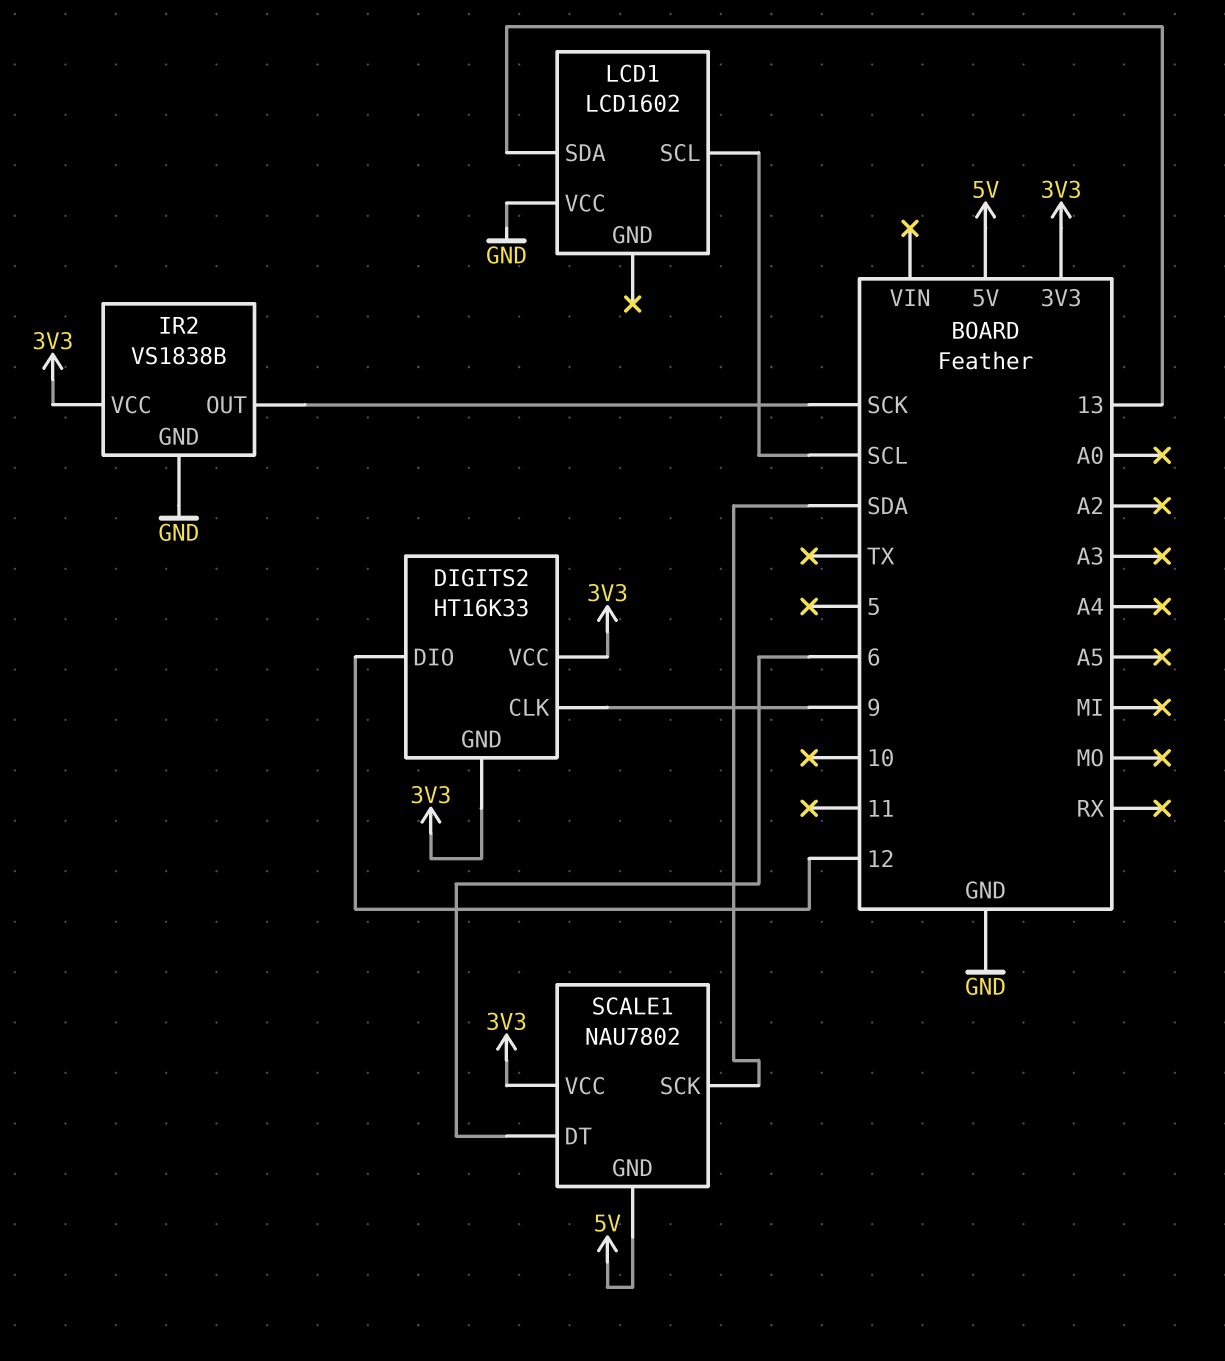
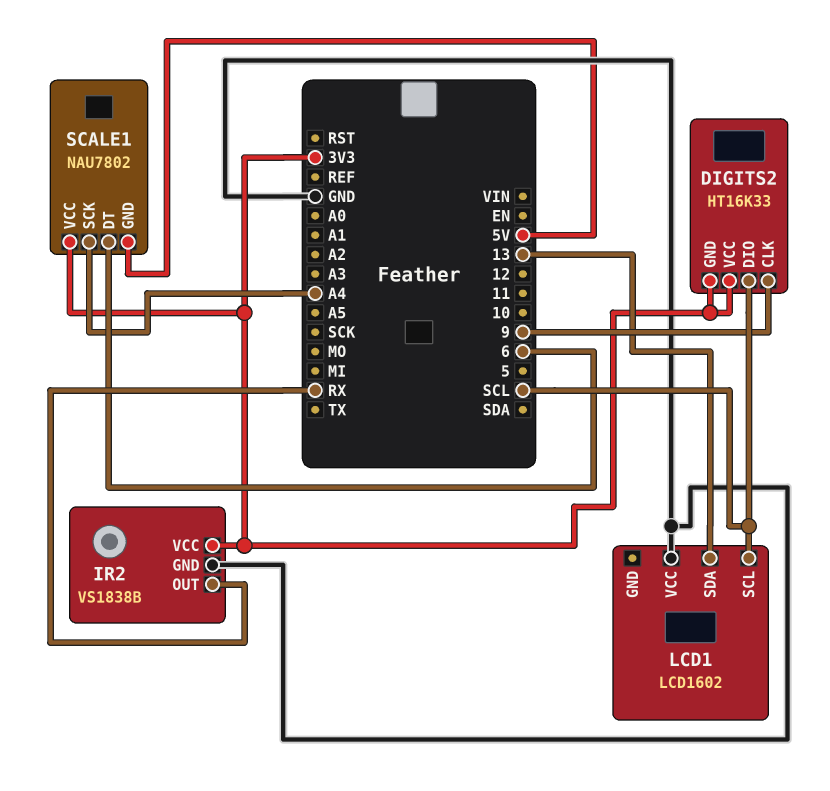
DIGITS2 pin DIO: 12 -> SCL
IR2 pin OUT: SCK -> RX
SCALE1 pin SCK: SDA -> A4

